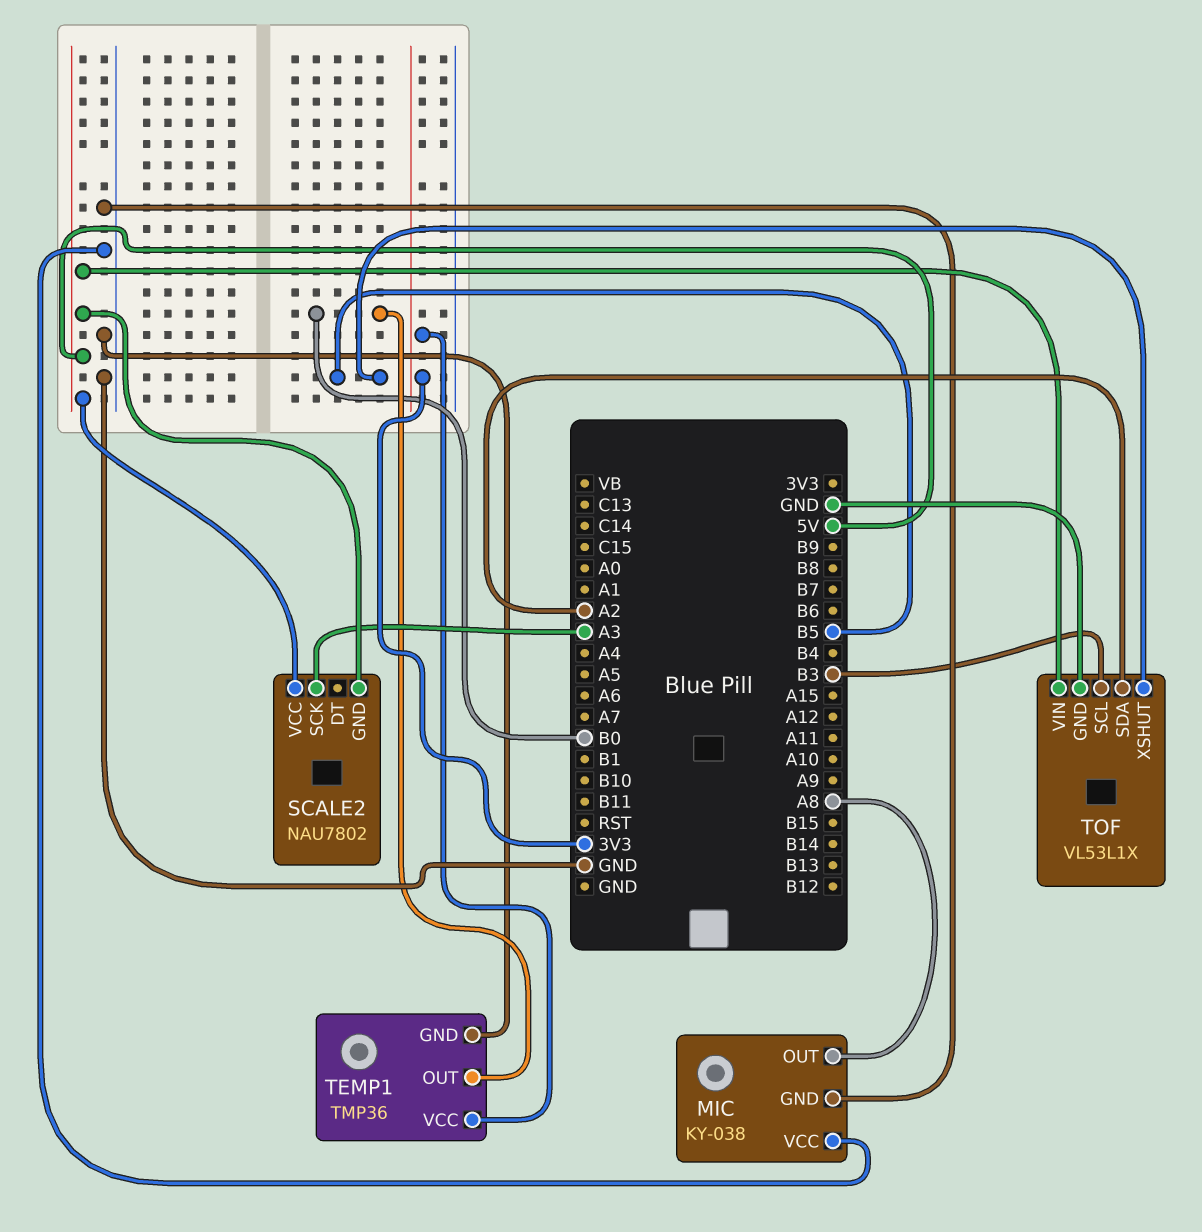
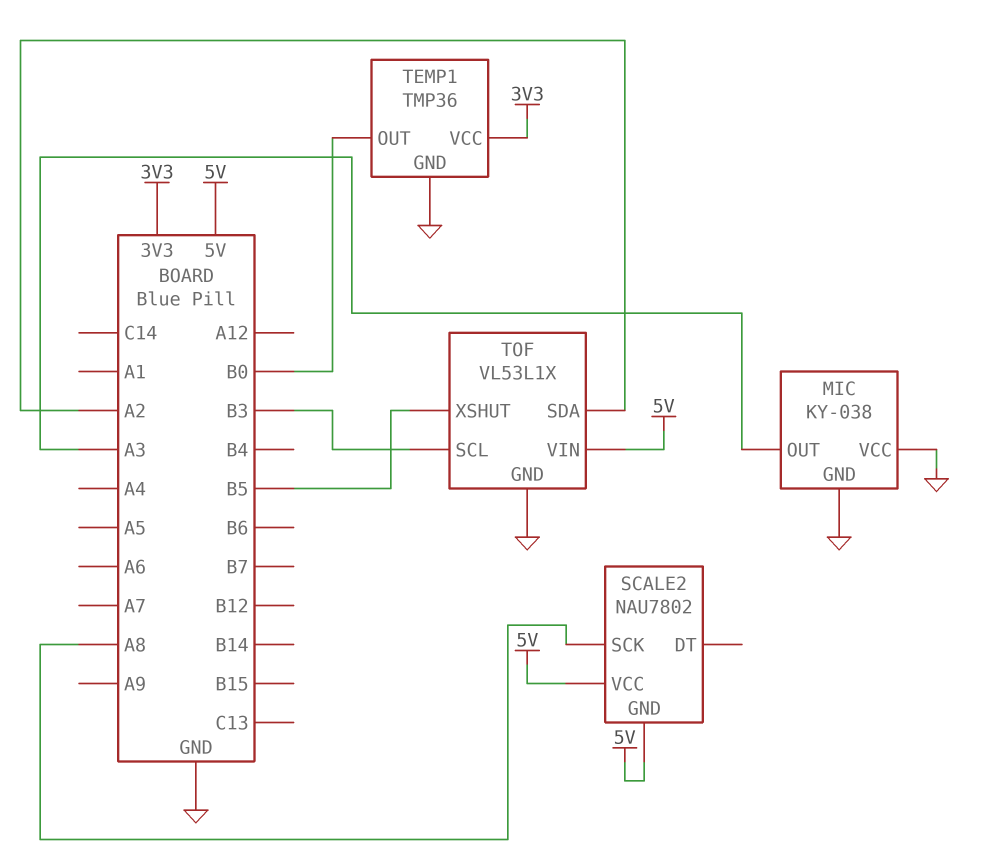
MIC pin OUT: A8 -> A3
SCALE2 pin SCK: A3 -> A8

